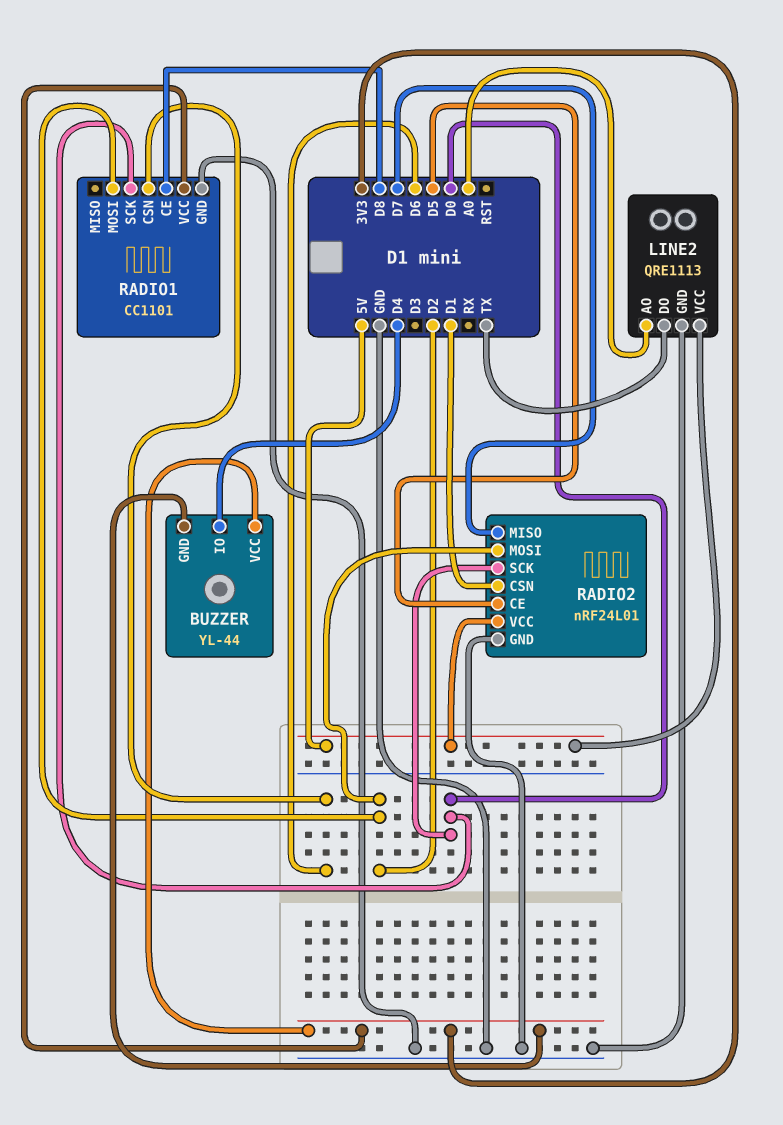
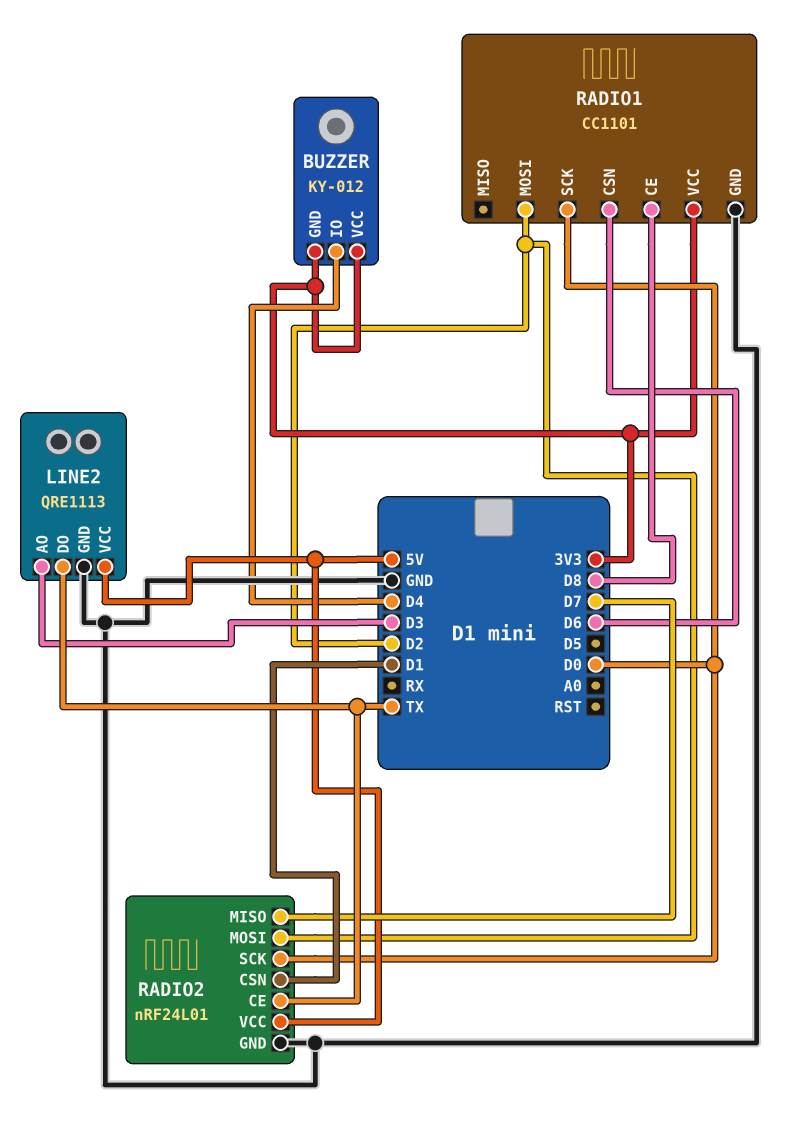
BUZZER: YL-44 -> KY-012
LINE2 pin AO: A0 -> D3
RADIO2 pin CE: D5 -> TX

